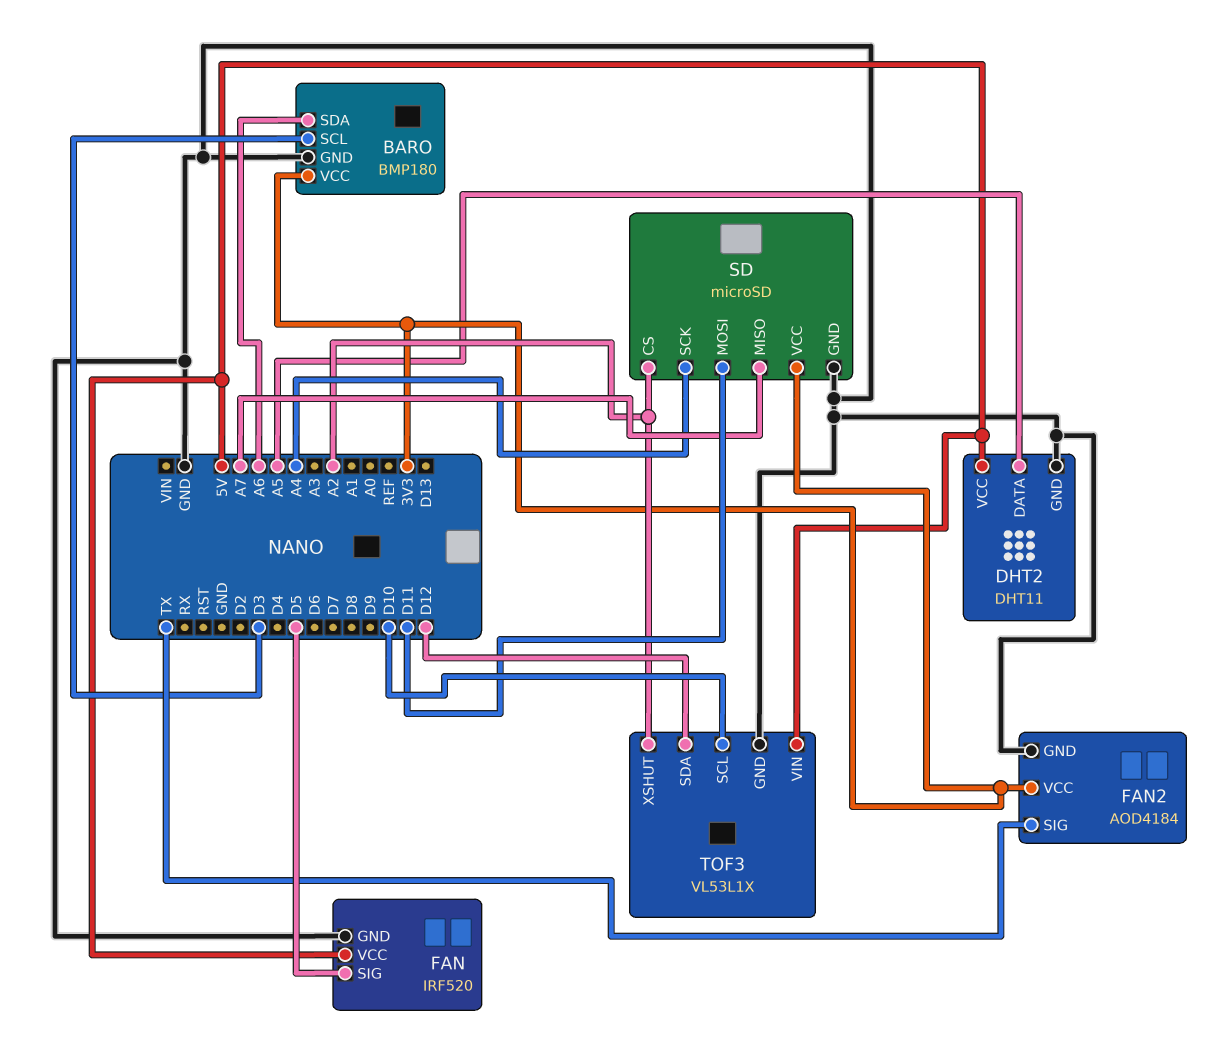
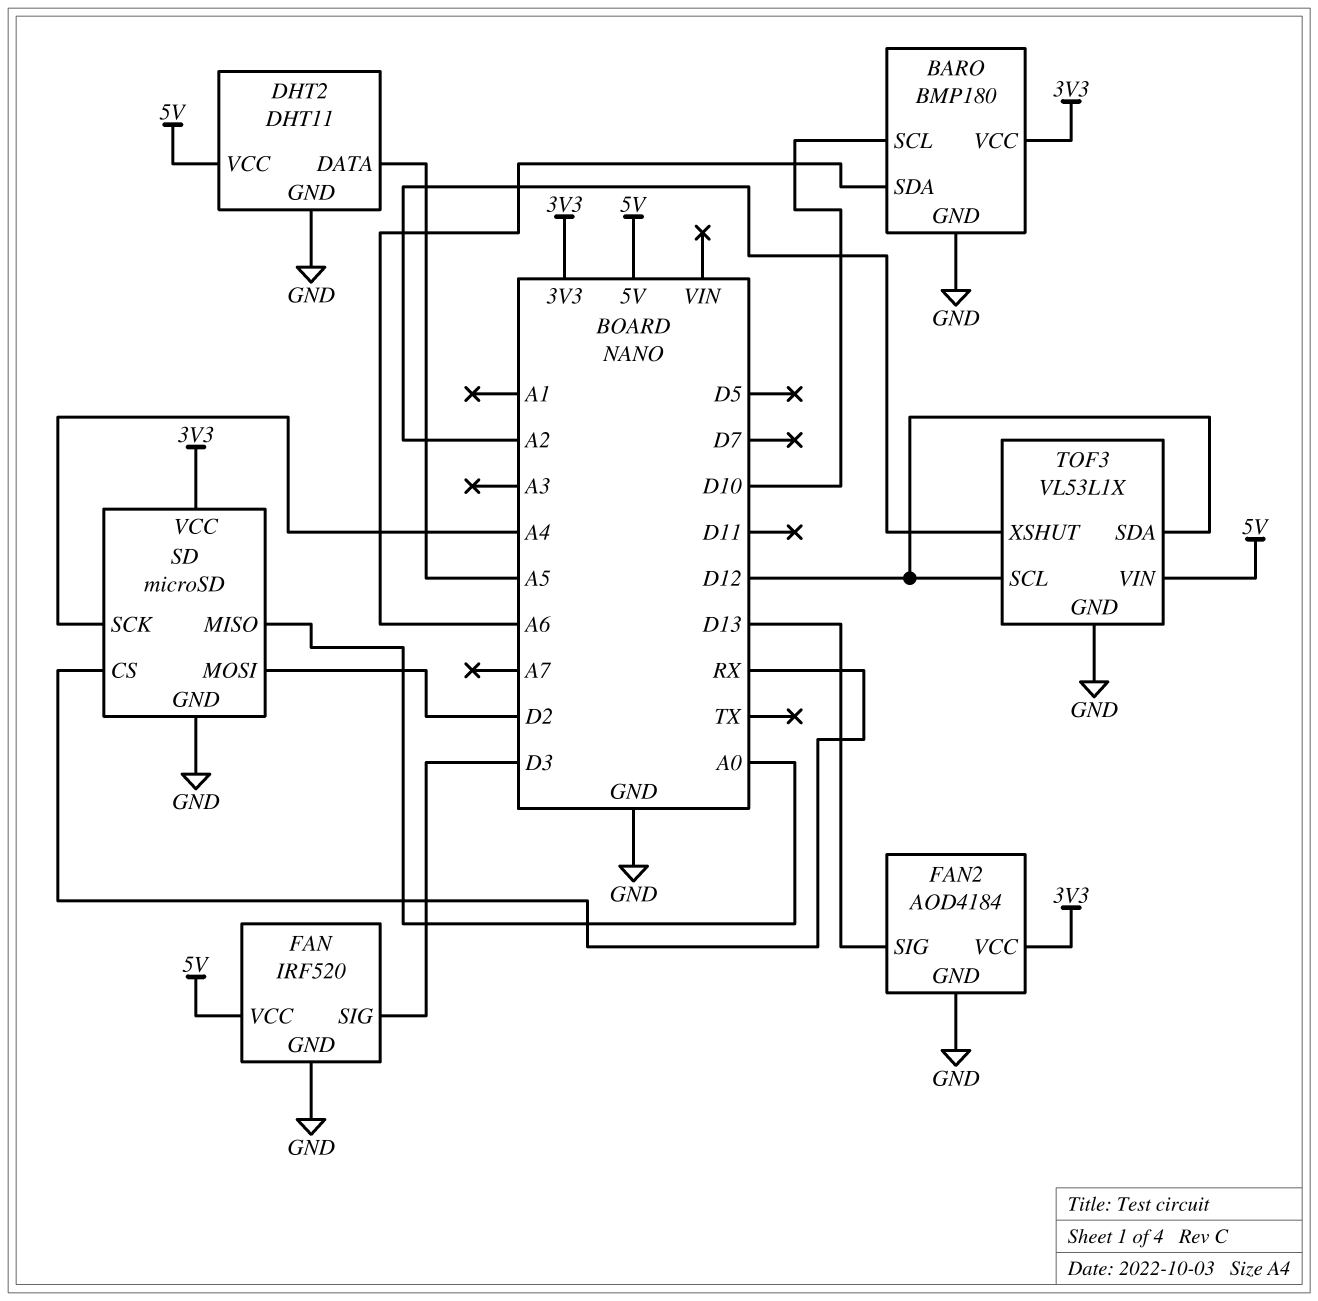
BARO pin SCL: D3 -> D10
FAN pin SIG: D5 -> D3
FAN2 pin SIG: TX -> D13
SD pin CS: A2 -> RX
SD pin MISO: A7 -> A0
SD pin MOSI: D11 -> D2
TOF3 pin SCL: D10 -> D12

